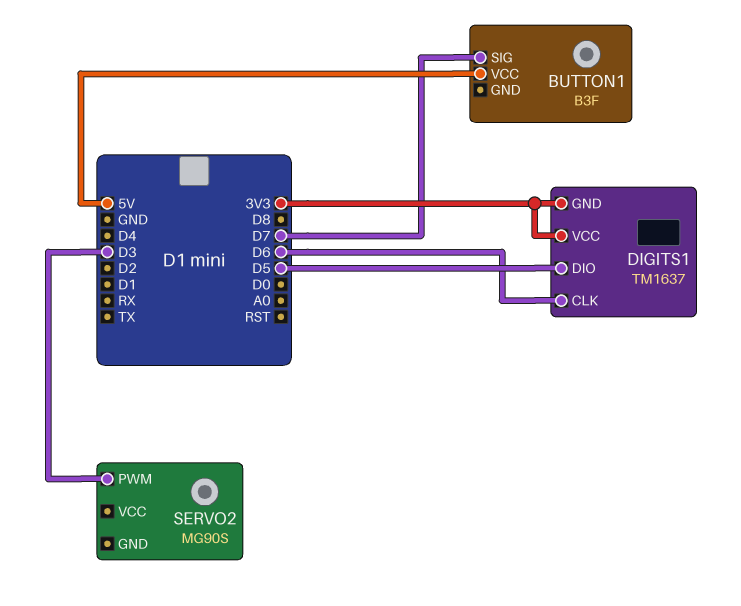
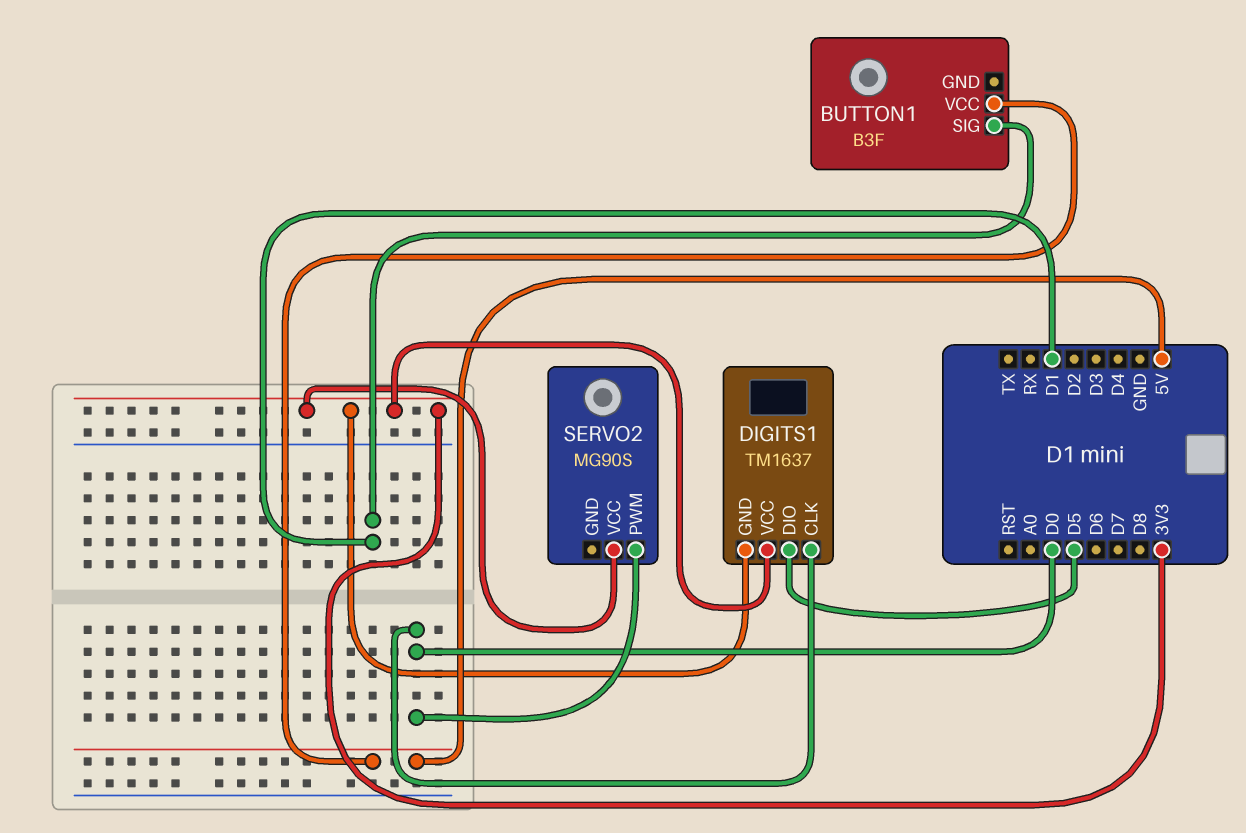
BUTTON1 pin SIG: D7 -> D1
DIGITS1 pin CLK: D6 -> D0
SERVO2 pin PWM: D3 -> D0
SERVO2 pin VCC: none -> 3V3

